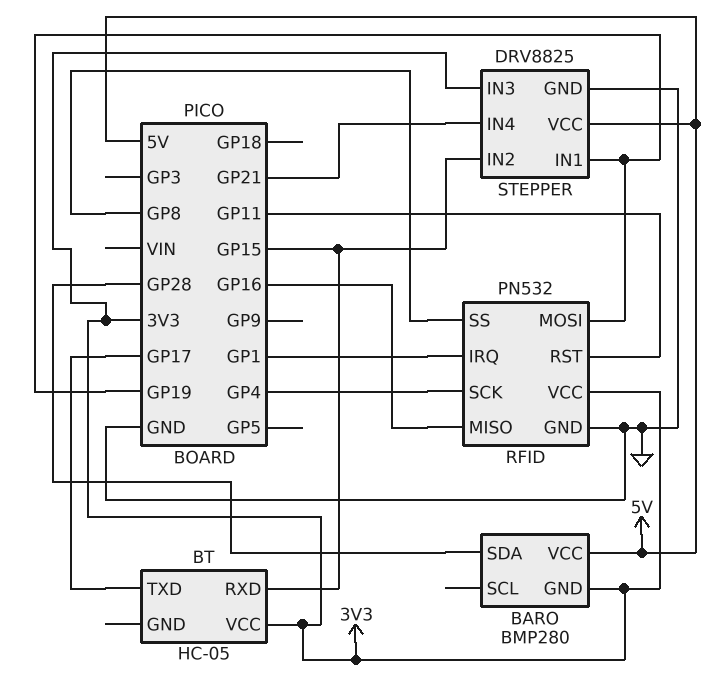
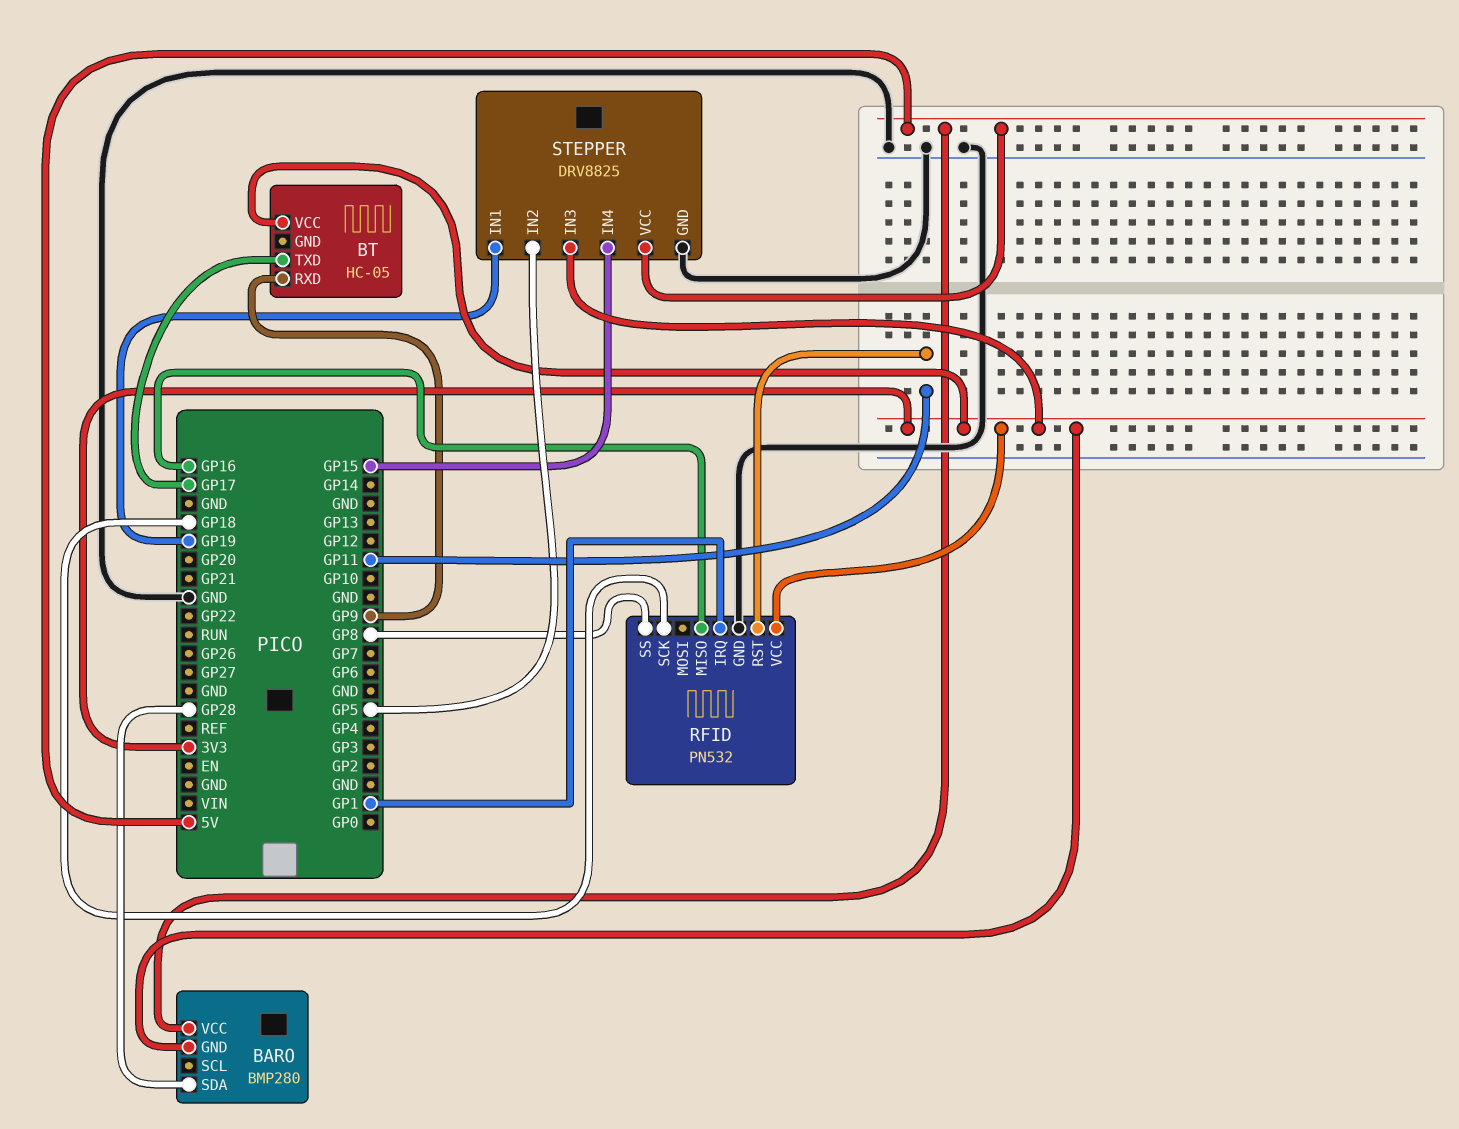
BT pin RXD: GP15 -> GP9
RFID pin MOSI: GP19 -> none
RFID pin SCK: GP4 -> GP18
STEPPER pin IN2: GP15 -> GP5
STEPPER pin IN4: GP21 -> GP15

